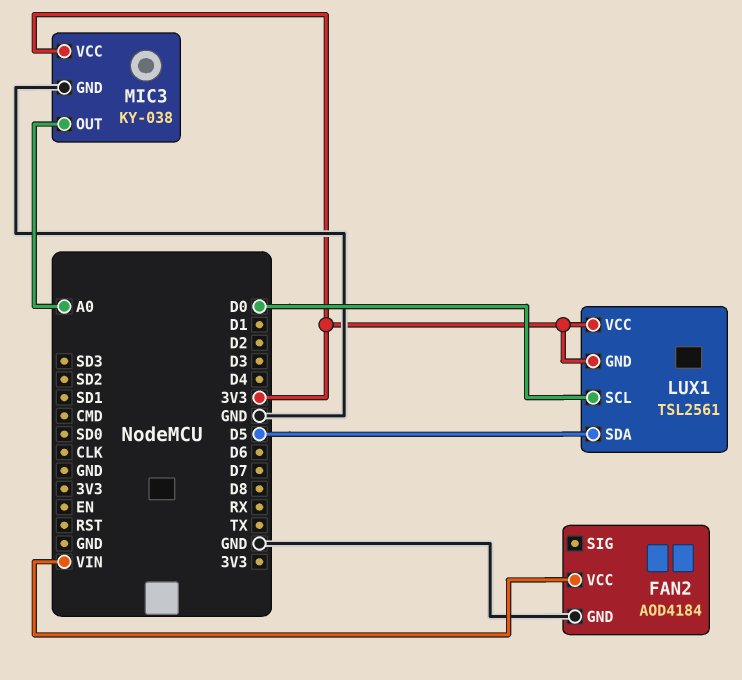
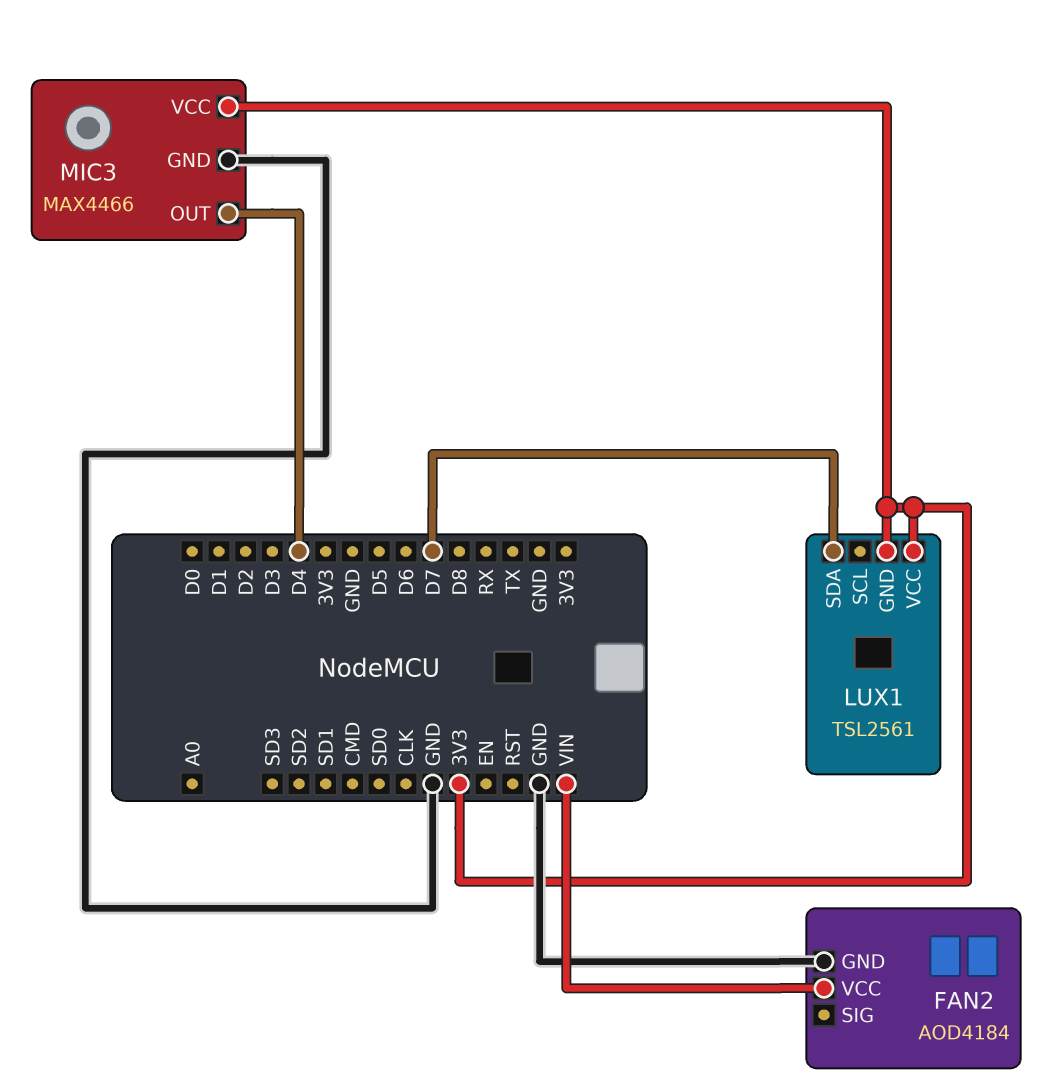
LUX1 pin SCL: D0 -> none
LUX1 pin SDA: D5 -> D7
MIC3: KY-038 -> MAX4466
MIC3 pin OUT: A0 -> D4

